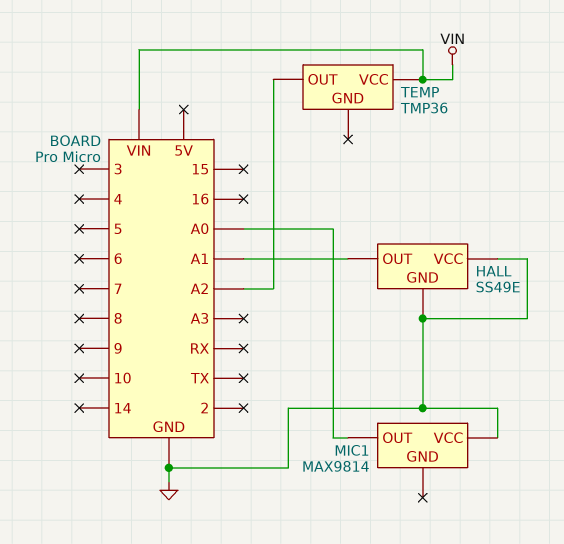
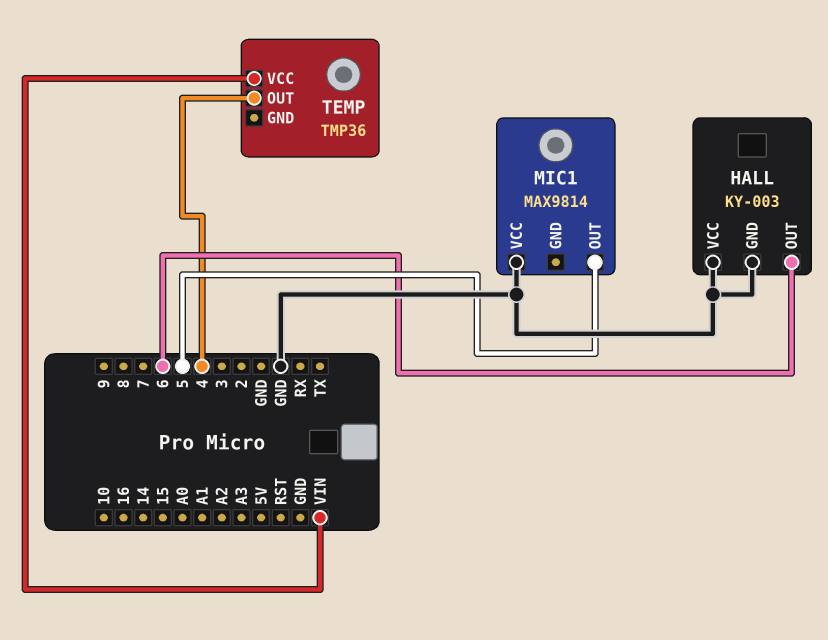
HALL: SS49E -> KY-003
HALL pin OUT: A1 -> 6
MIC1 pin OUT: A0 -> 5
TEMP pin OUT: A2 -> 4

